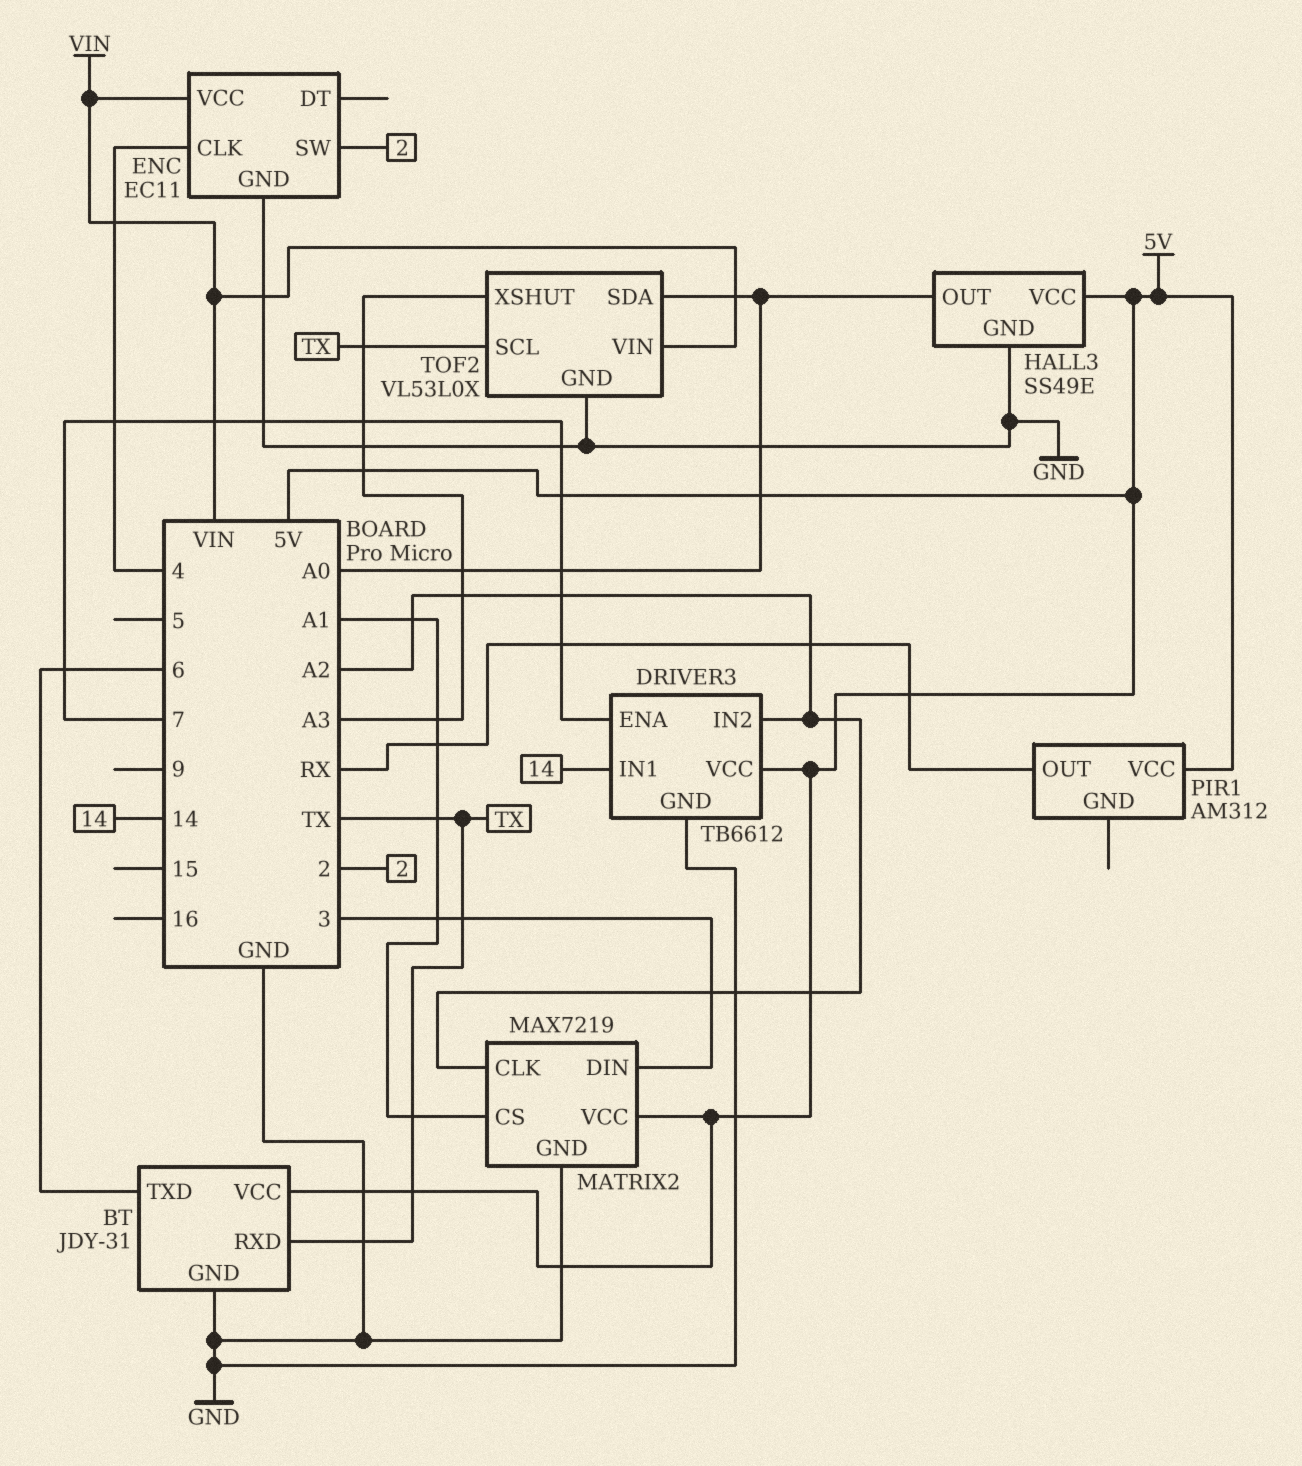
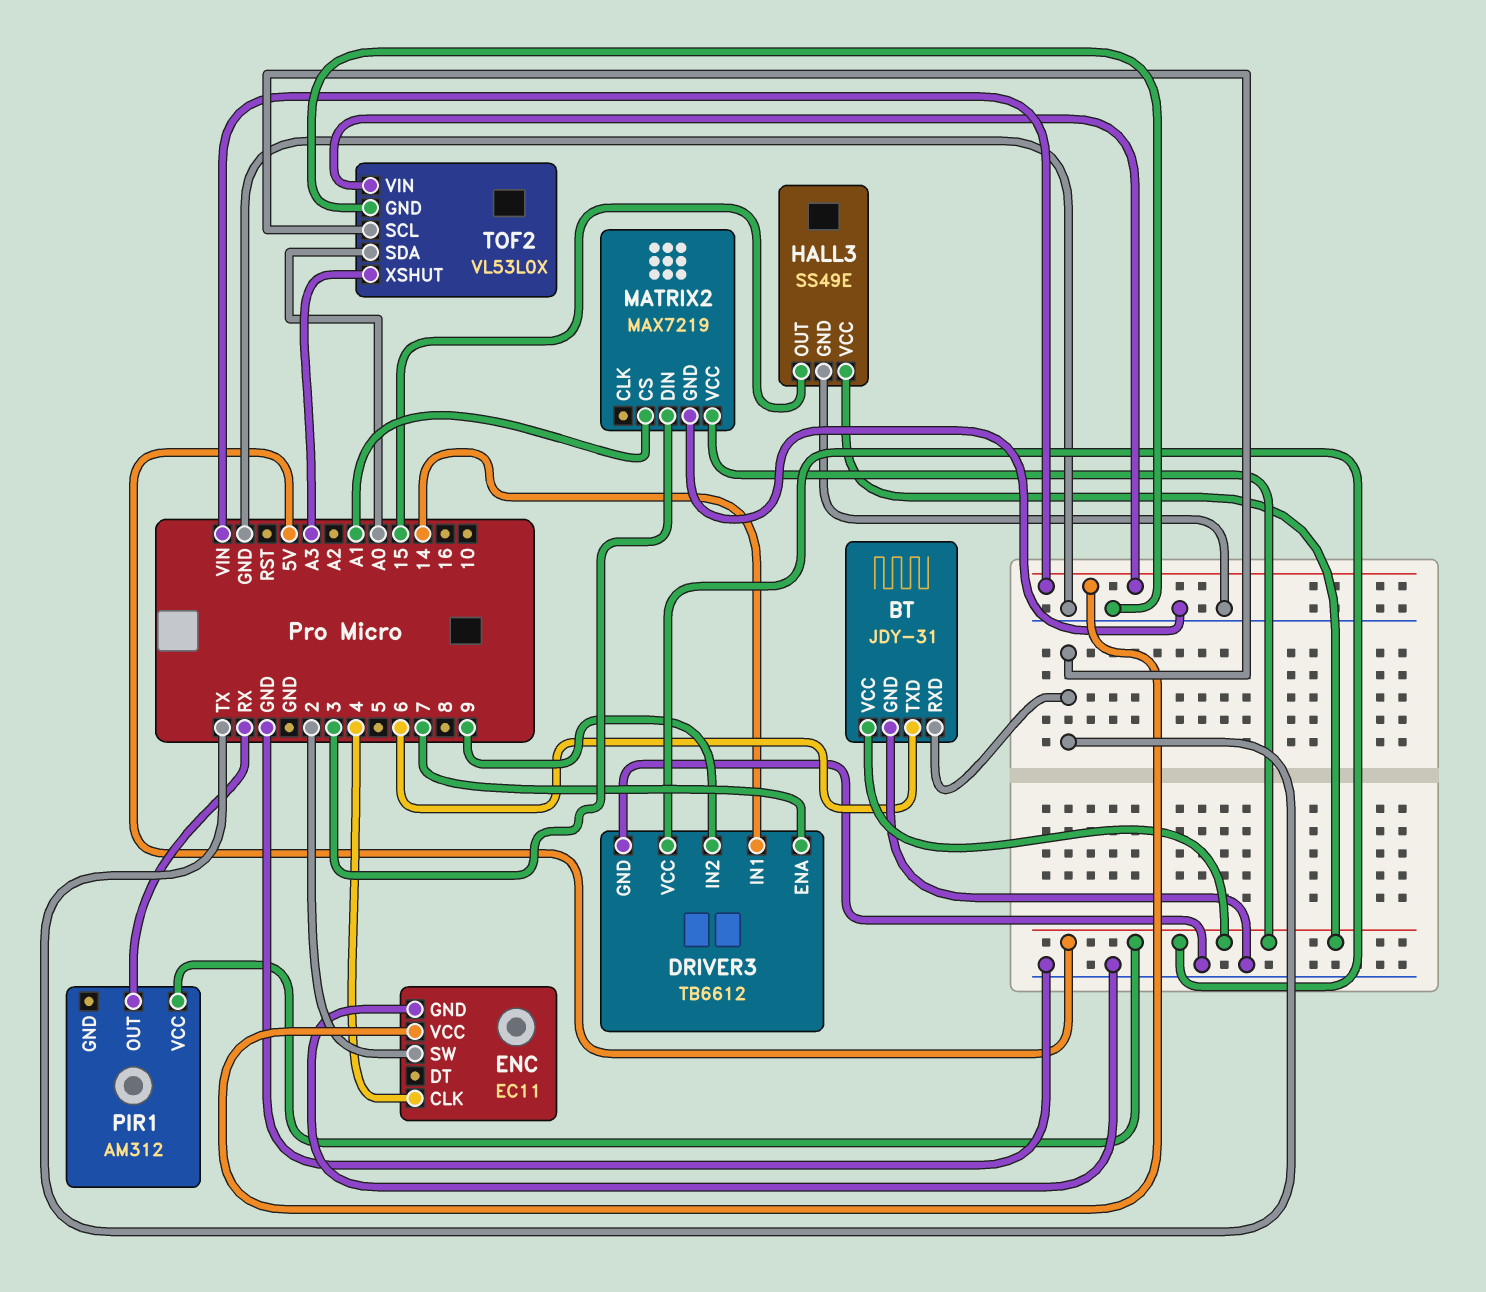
DRIVER3 pin IN2: A2 -> 9
HALL3 pin OUT: A0 -> 15
MATRIX2 pin CLK: A2 -> none

